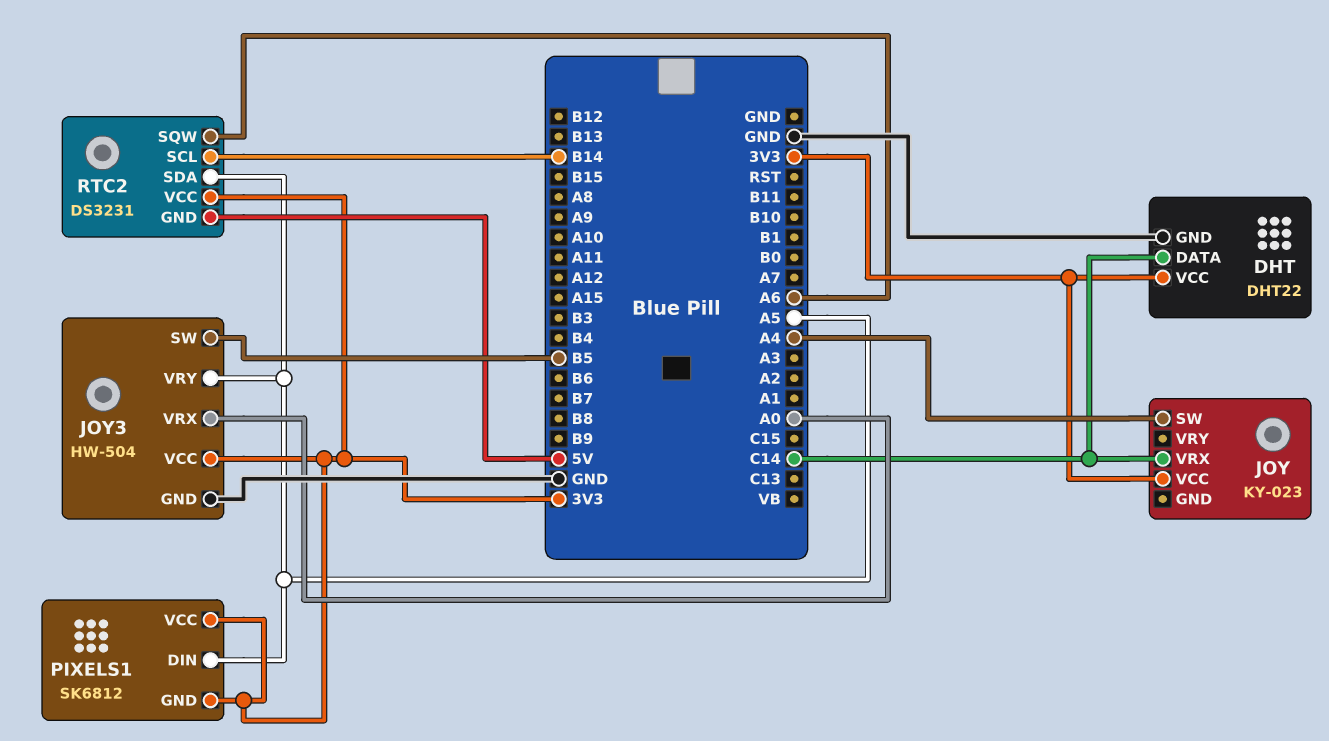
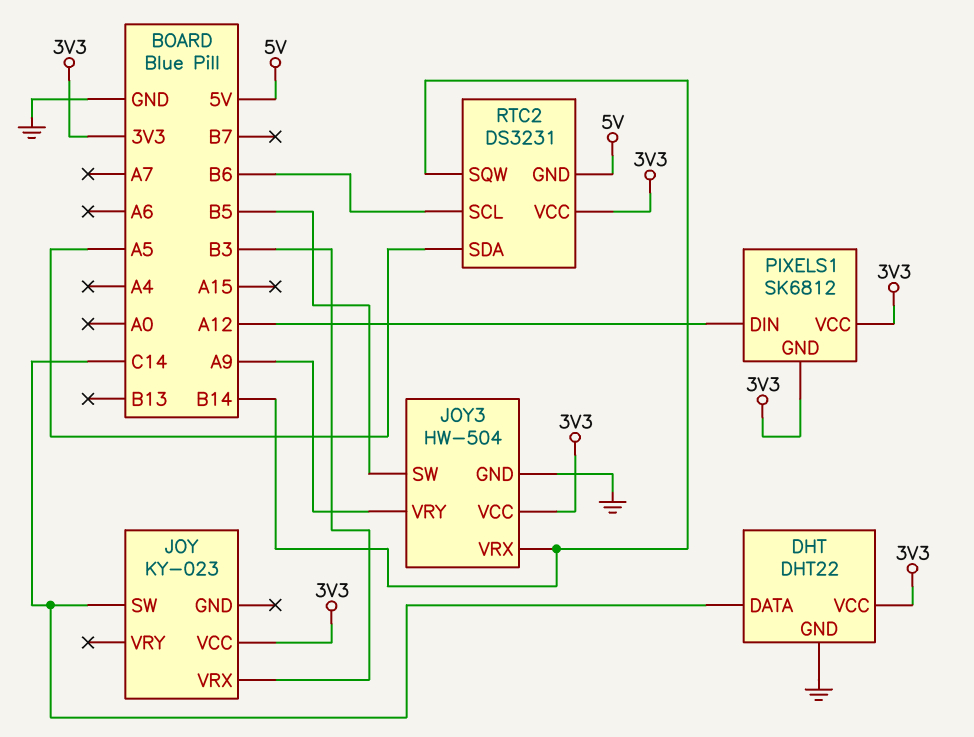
JOY pin SW: A4 -> C14
JOY pin VRX: C14 -> B3
JOY3 pin VRX: A0 -> B14
JOY3 pin VRY: A5 -> A9
PIXELS1 pin DIN: A5 -> A12
RTC2 pin SCL: B14 -> B6
RTC2 pin SQW: A6 -> B14

